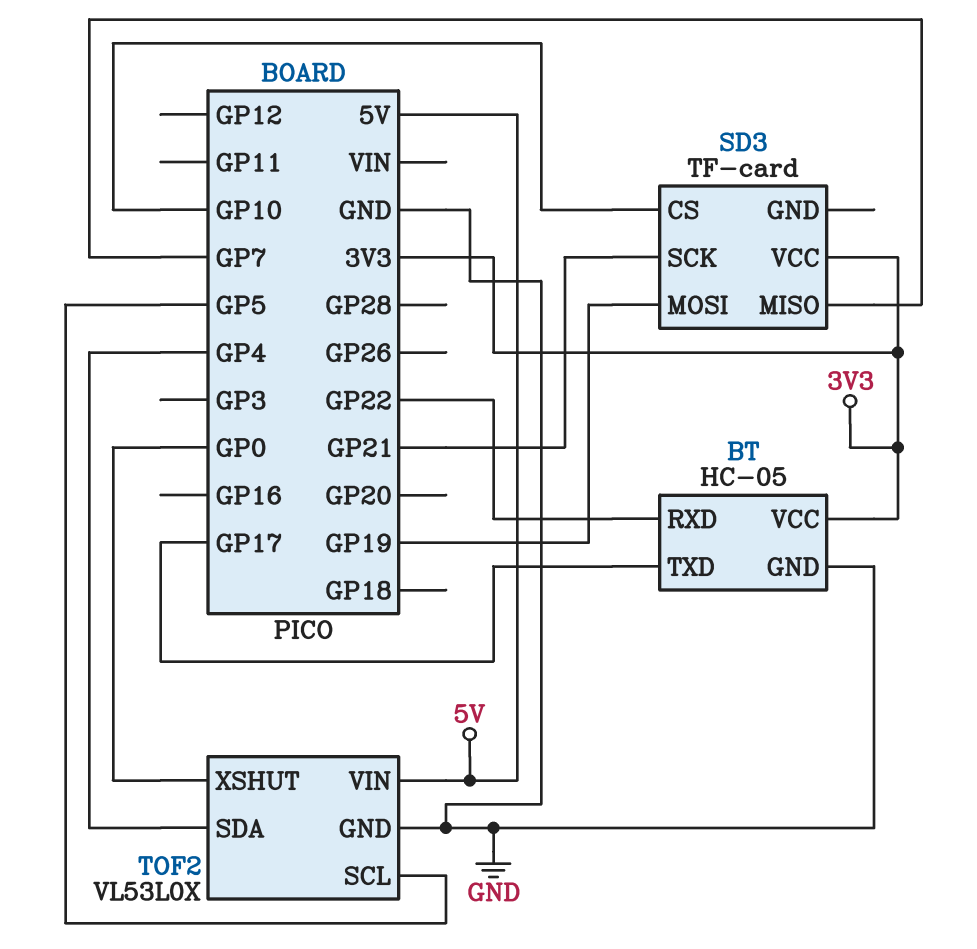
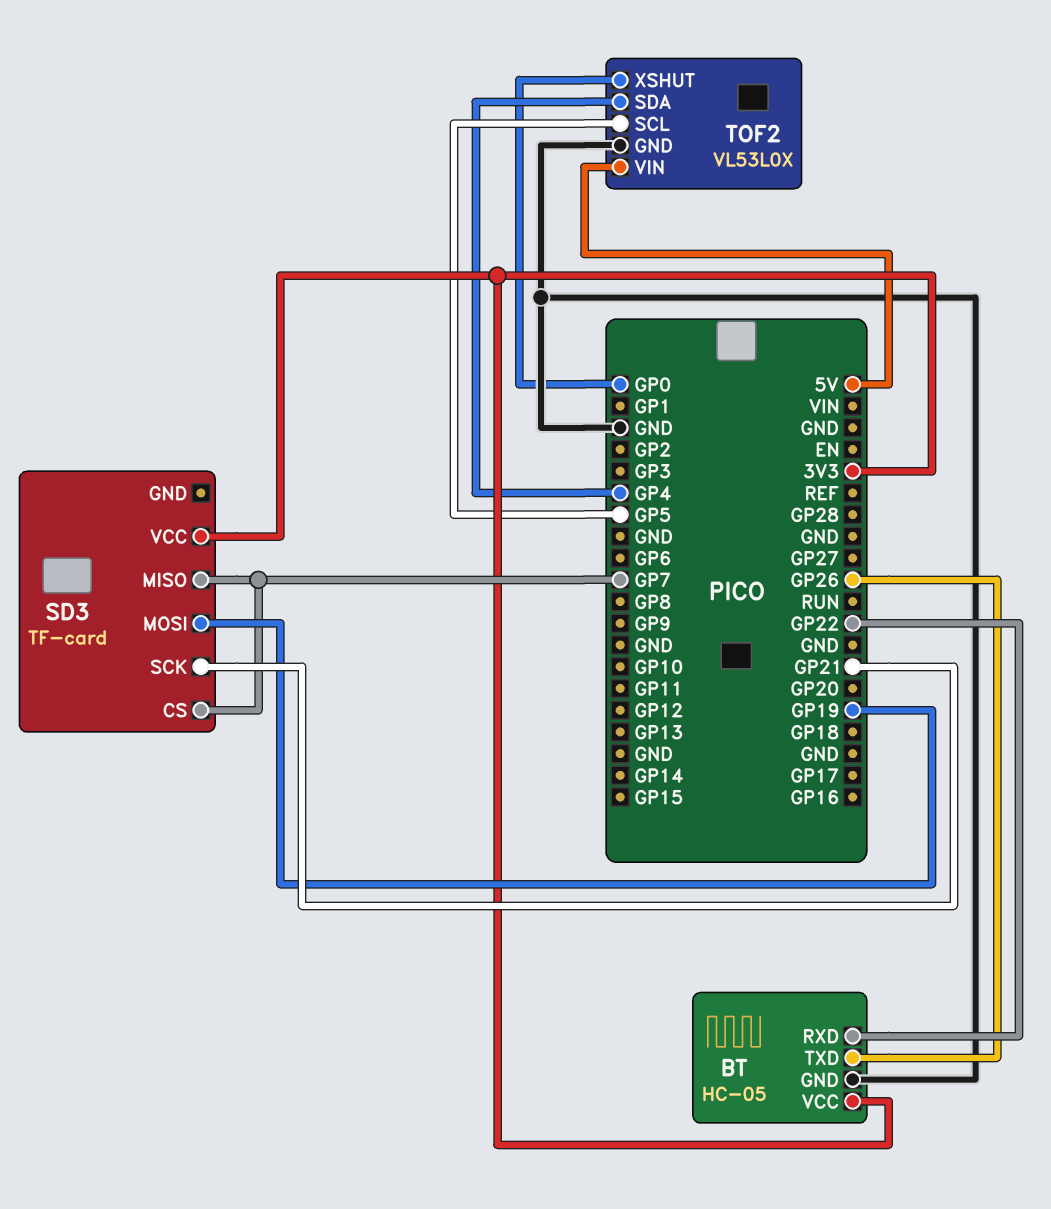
BT pin TXD: GP17 -> GP26
SD3 pin CS: GP10 -> GP7

